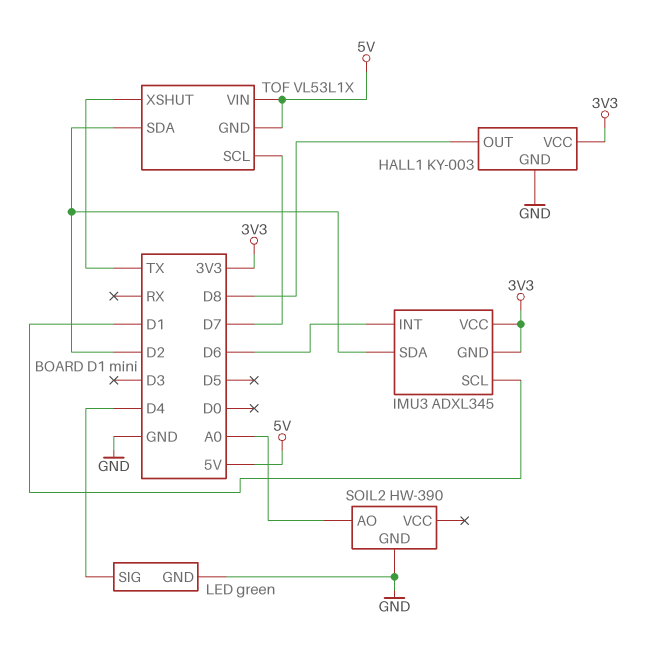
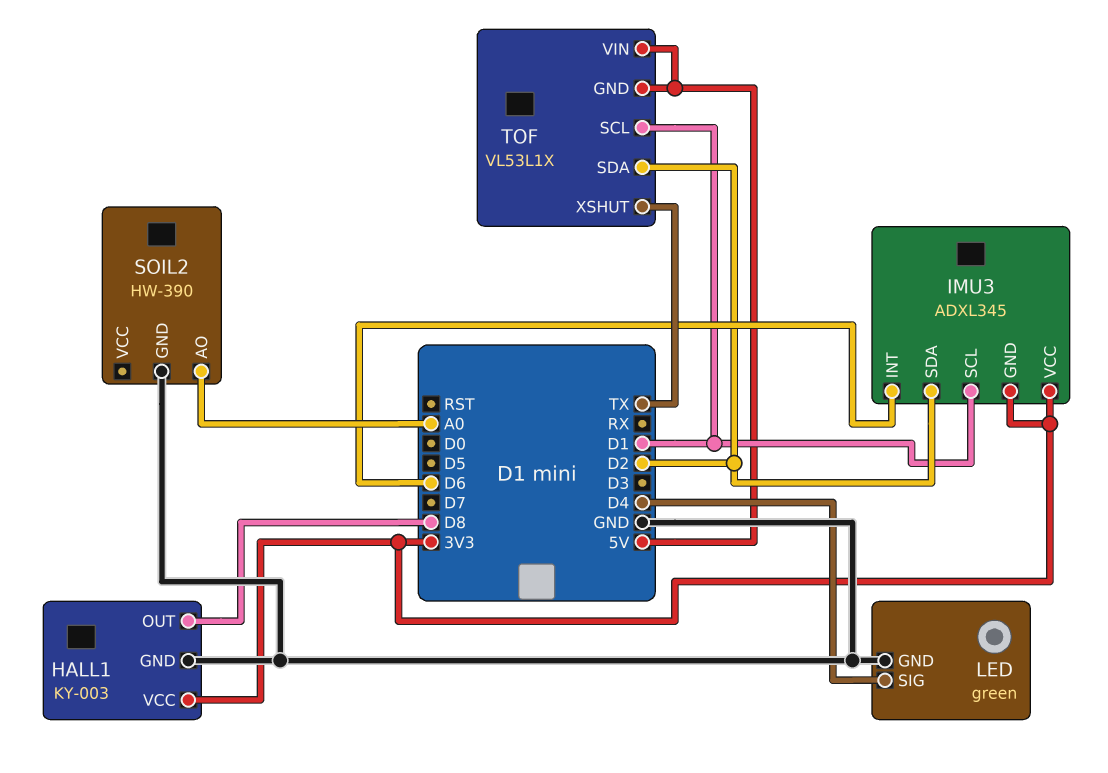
TOF pin SCL: D7 -> D1

